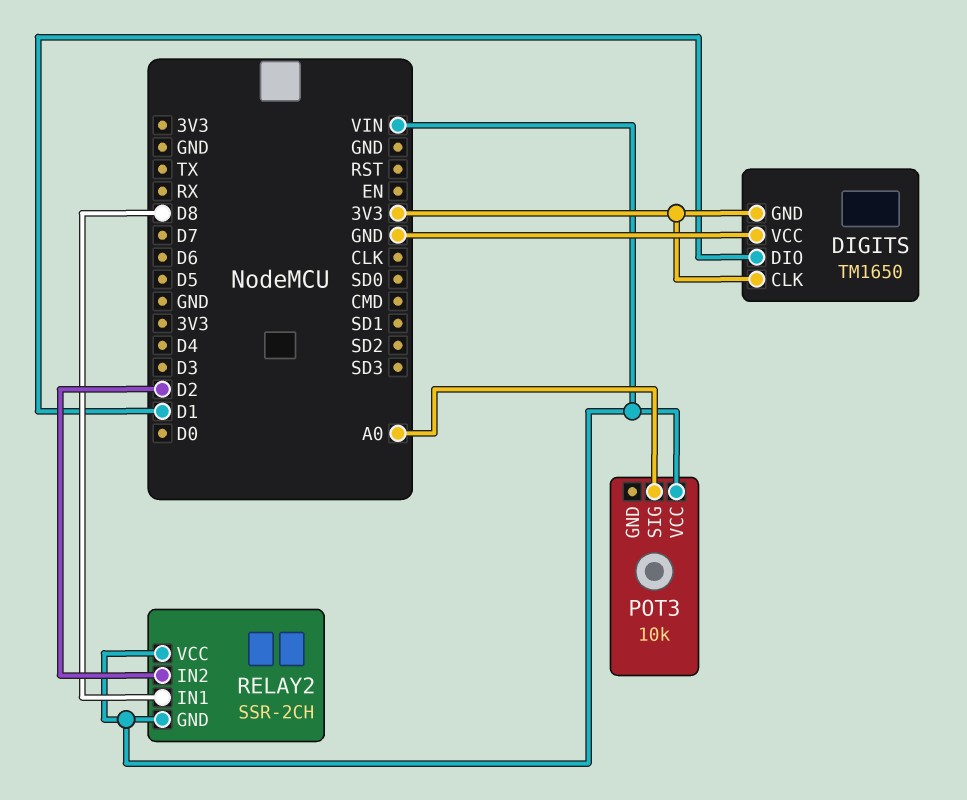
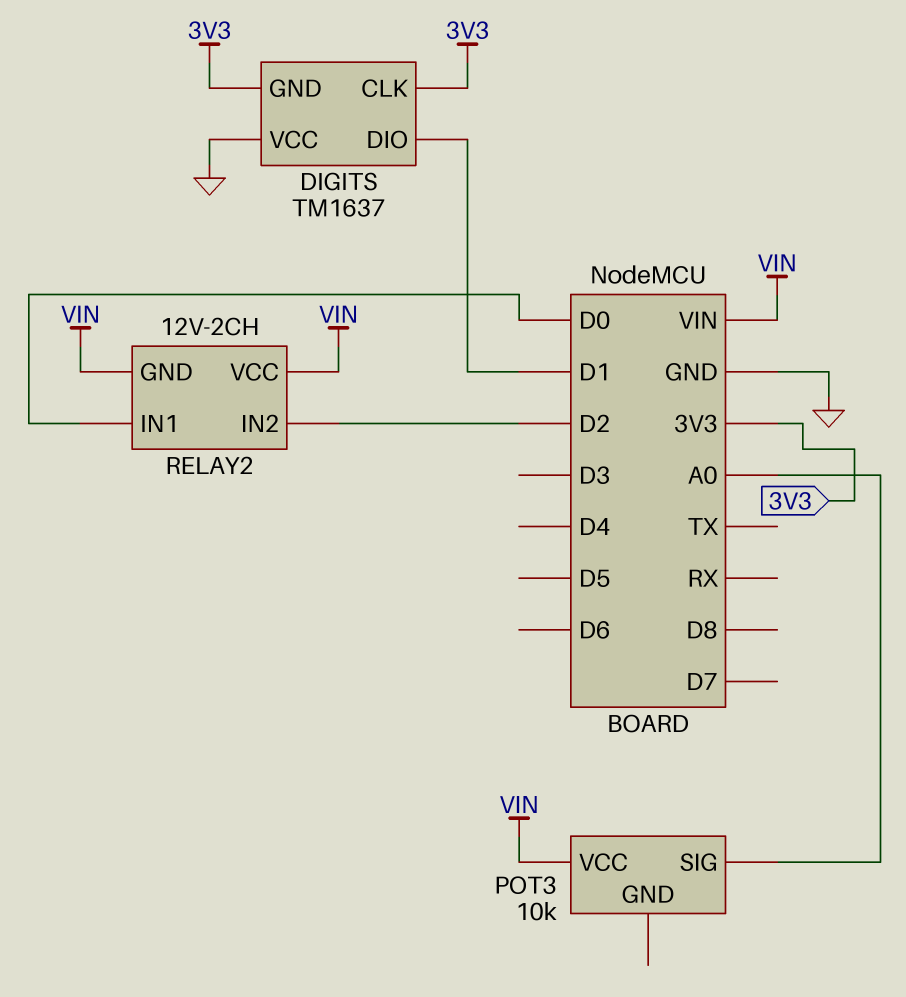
DIGITS: TM1650 -> TM1637
RELAY2: SSR-2CH -> 12V-2CH
RELAY2 pin IN1: D8 -> D0

